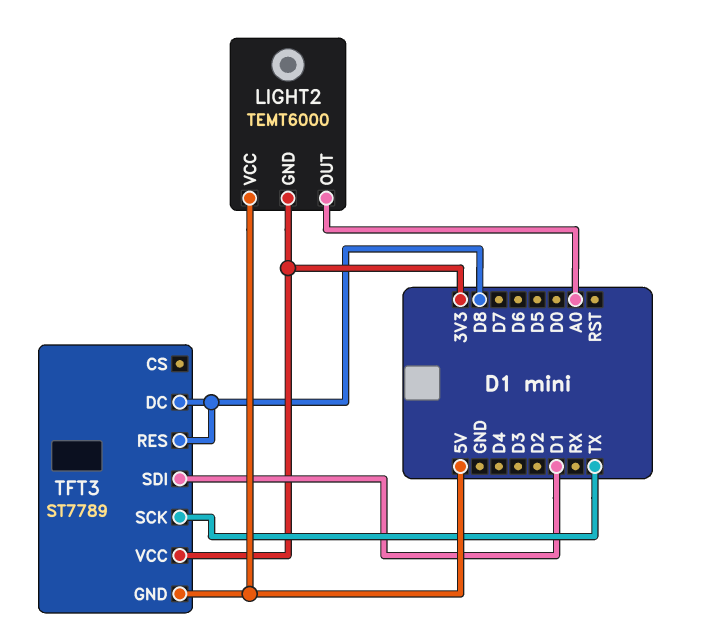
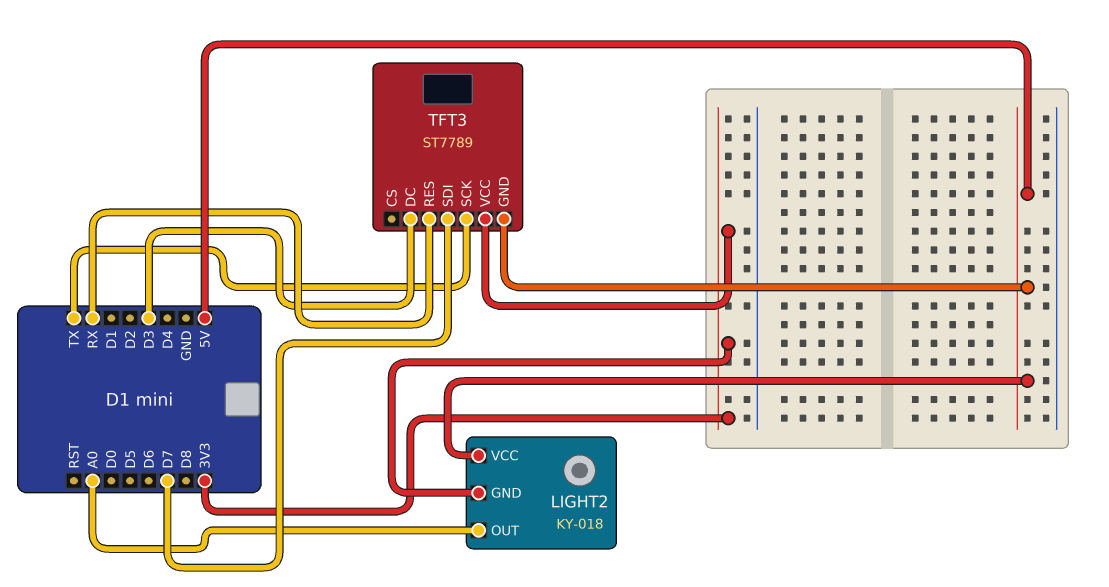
LIGHT2: TEMT6000 -> KY-018
TFT3 pin DC: D8 -> D3
TFT3 pin RES: D8 -> RX
TFT3 pin SDI: D1 -> D7

